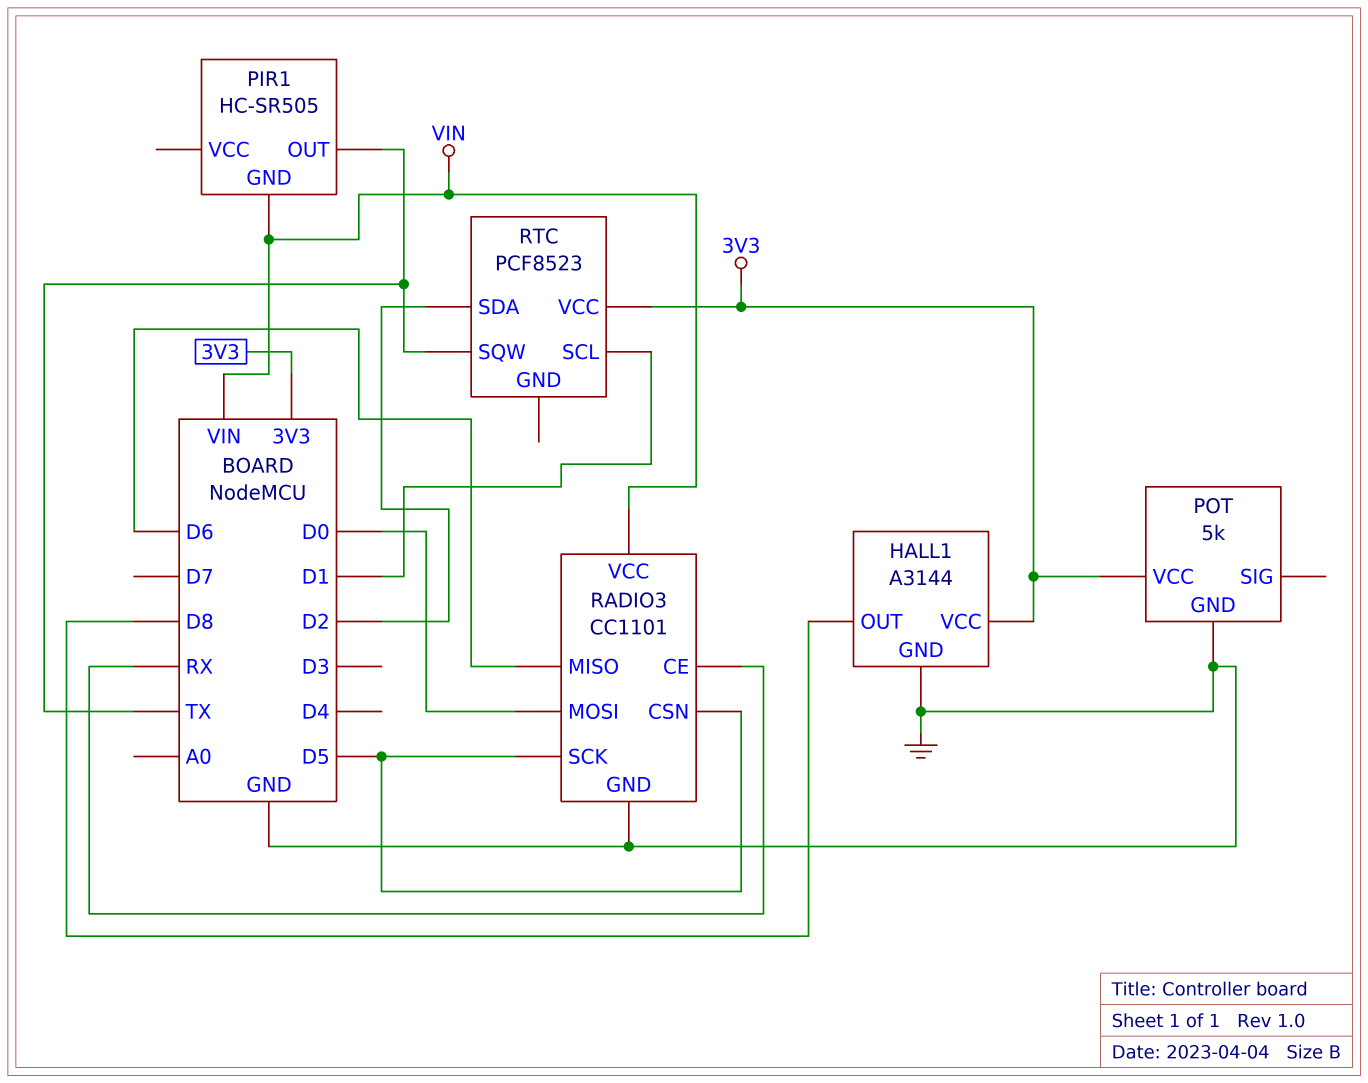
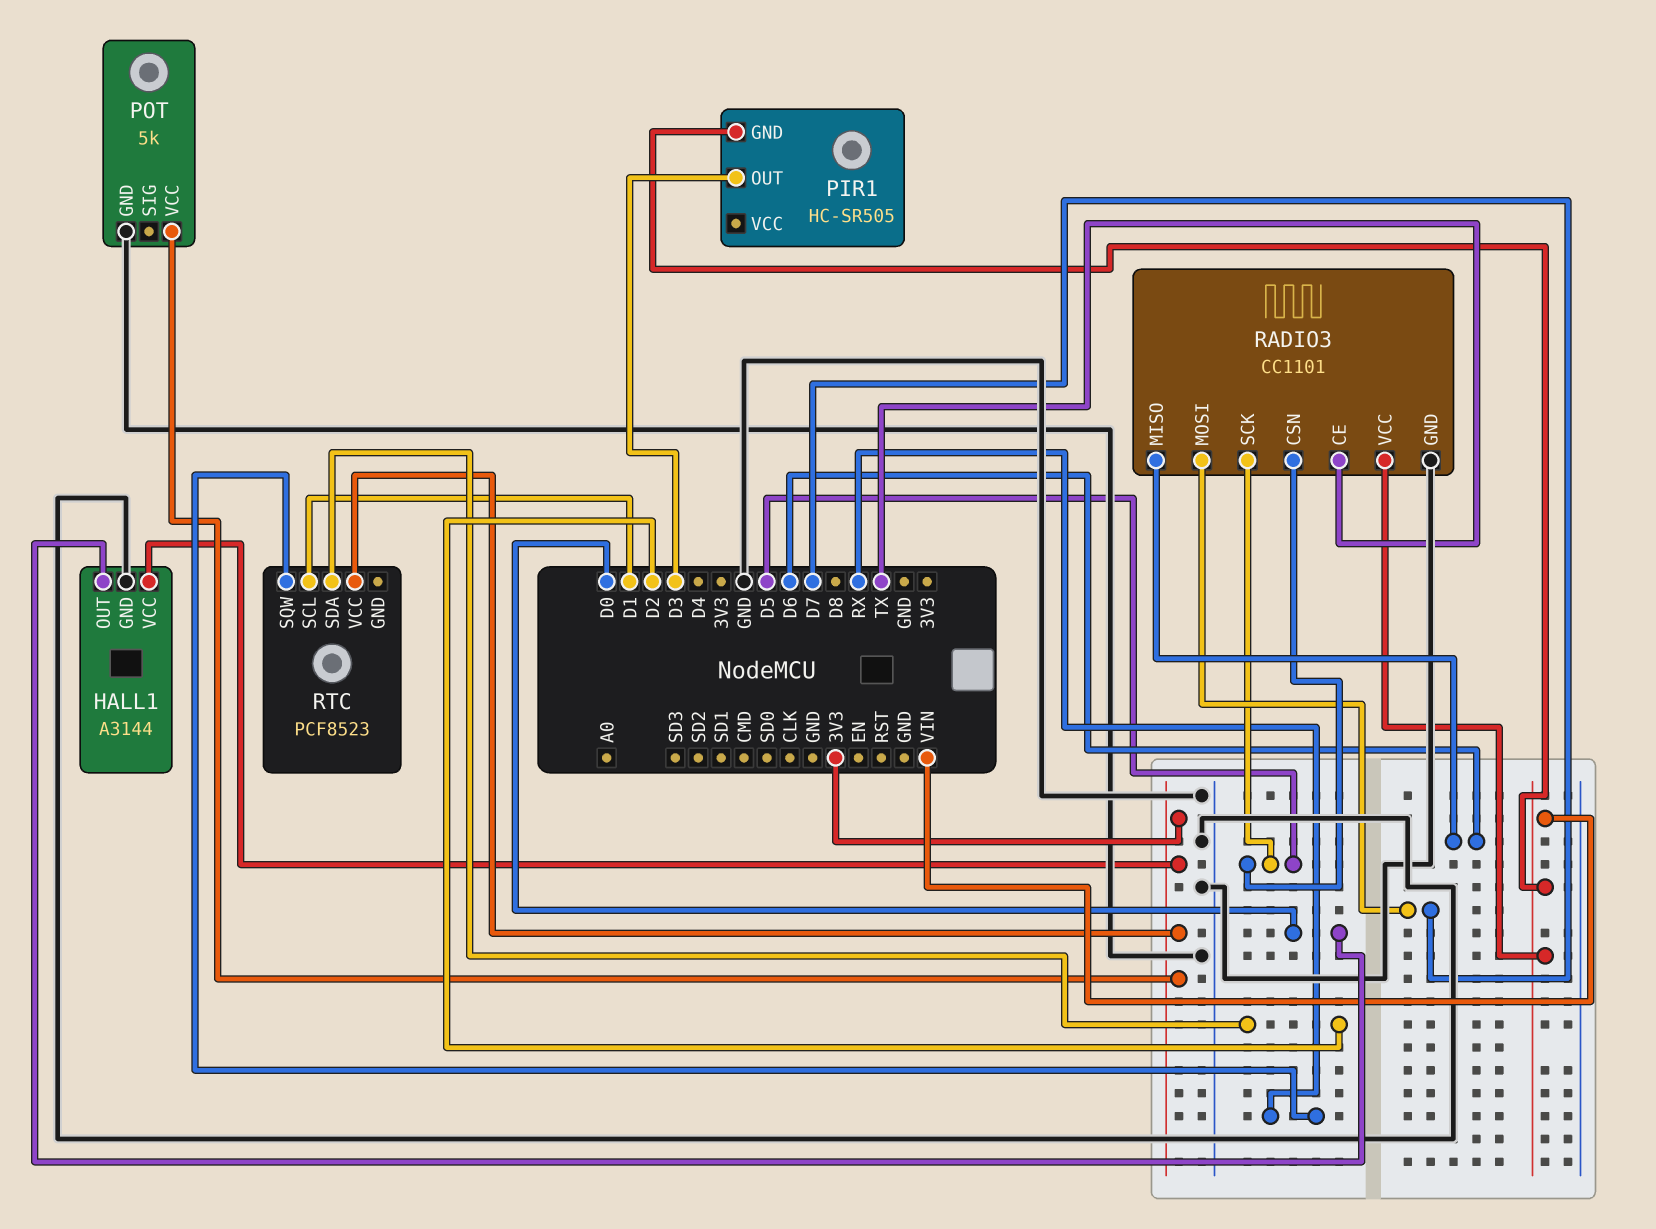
HALL1 pin OUT: D8 -> D0
PIR1 pin OUT: TX -> D3
RADIO3 pin CE: RX -> TX
RADIO3 pin MOSI: D0 -> D7
RTC pin SQW: TX -> RX

